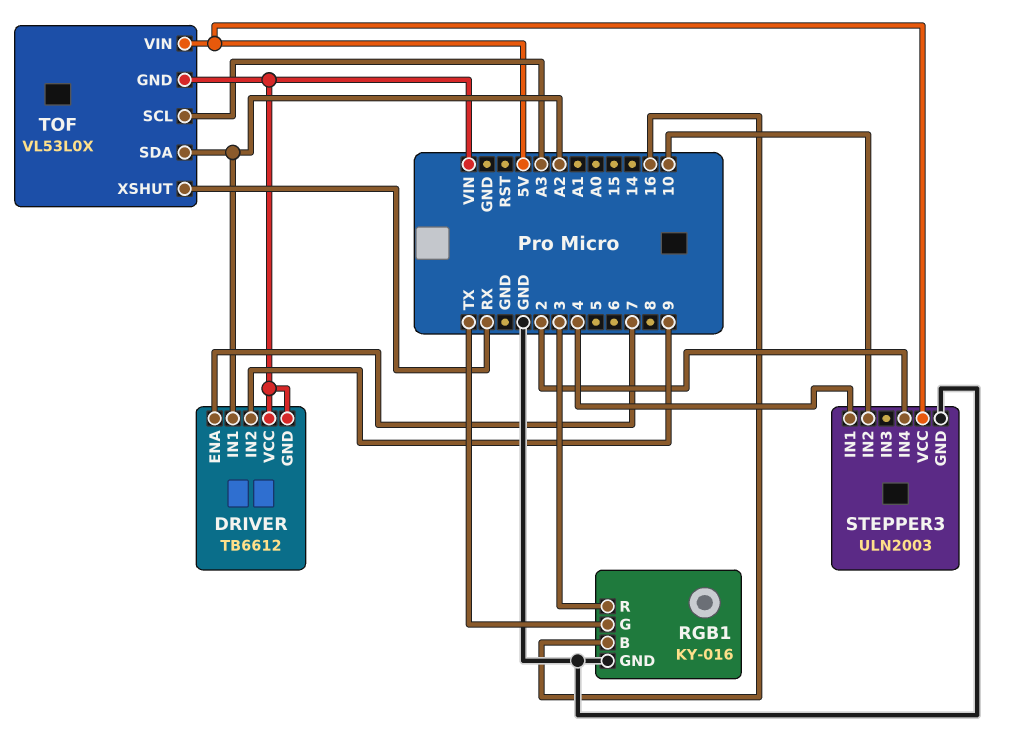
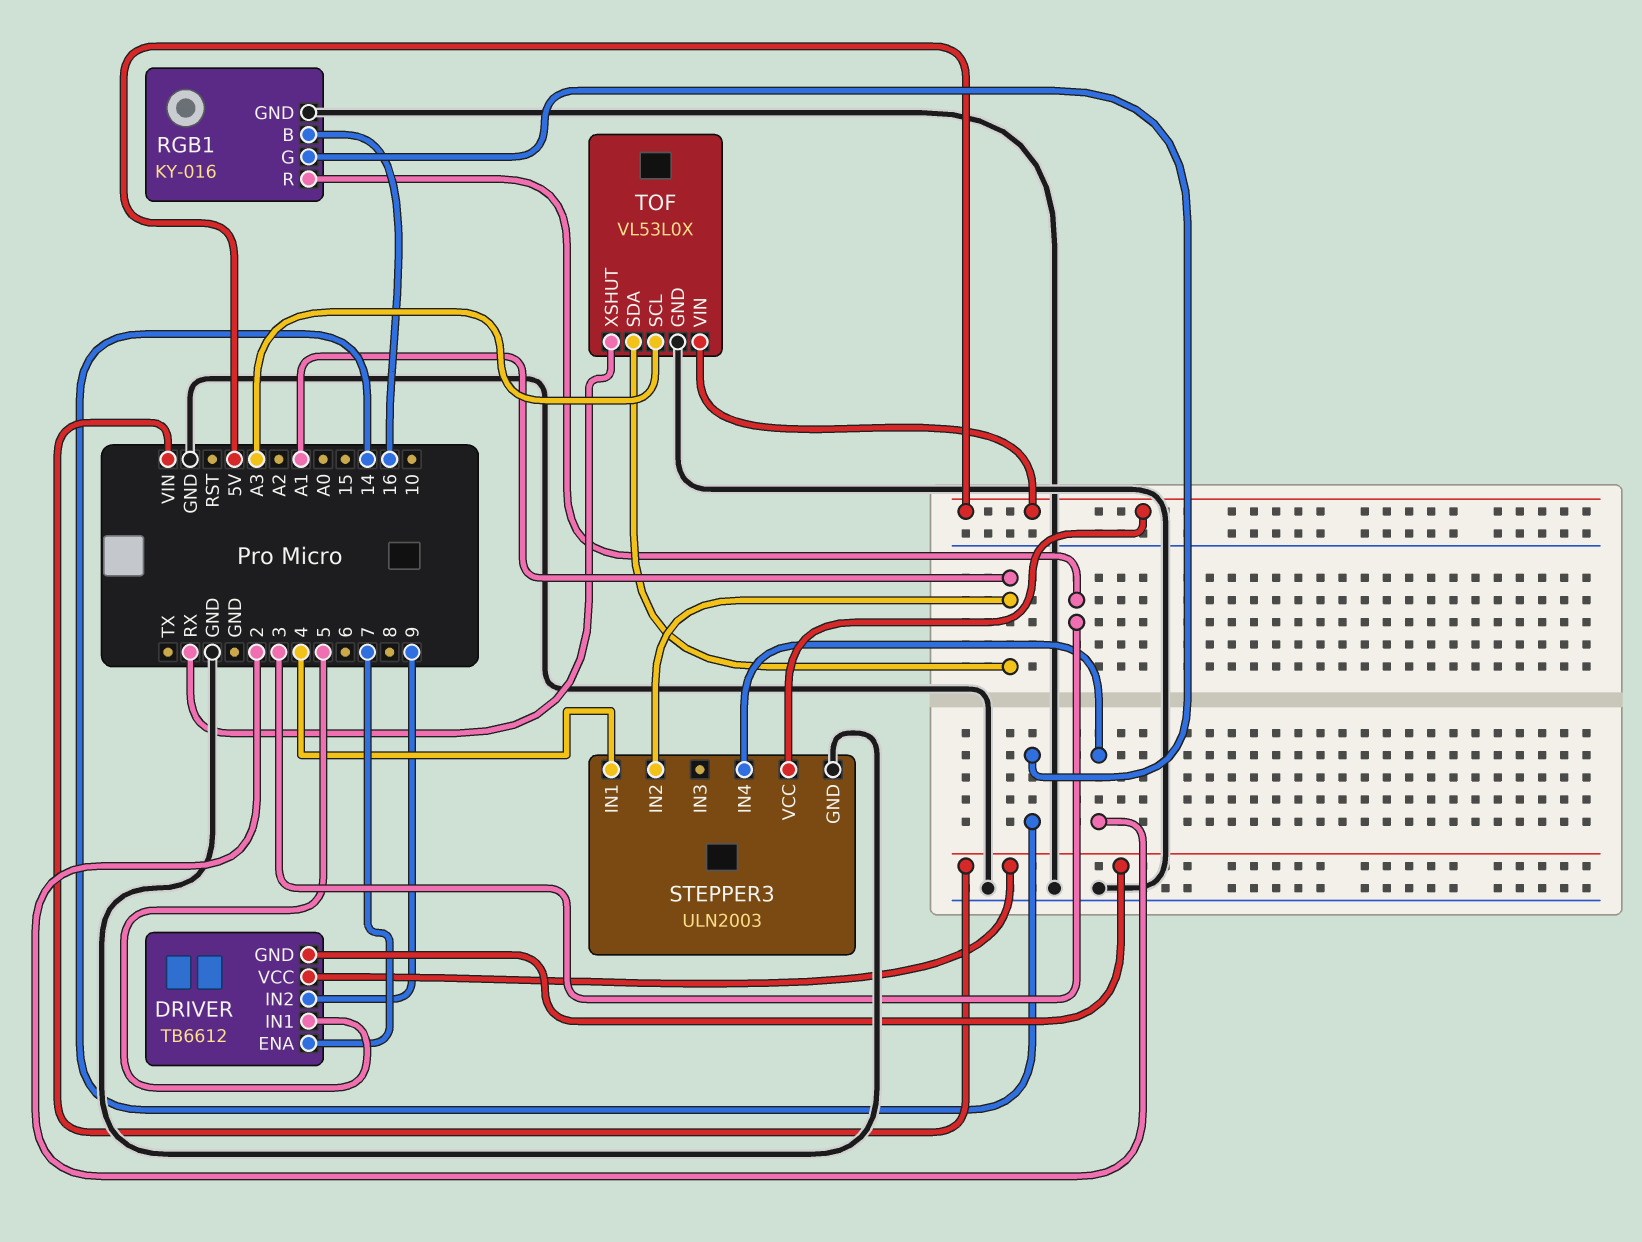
DRIVER pin IN1: A2 -> 5
RGB1 pin G: TX -> 14
STEPPER3 pin IN2: 10 -> A1
TOF pin GND: VIN -> GND
TOF pin SDA: A2 -> A1

